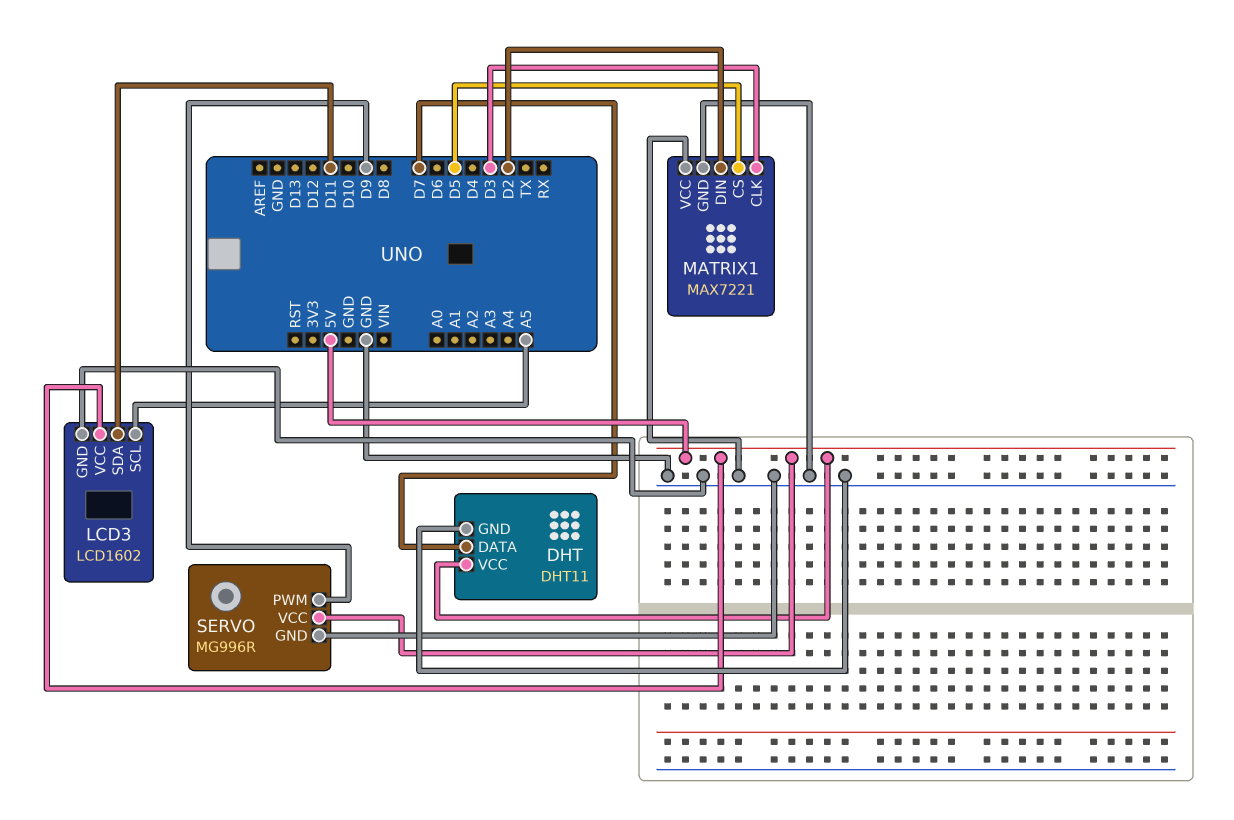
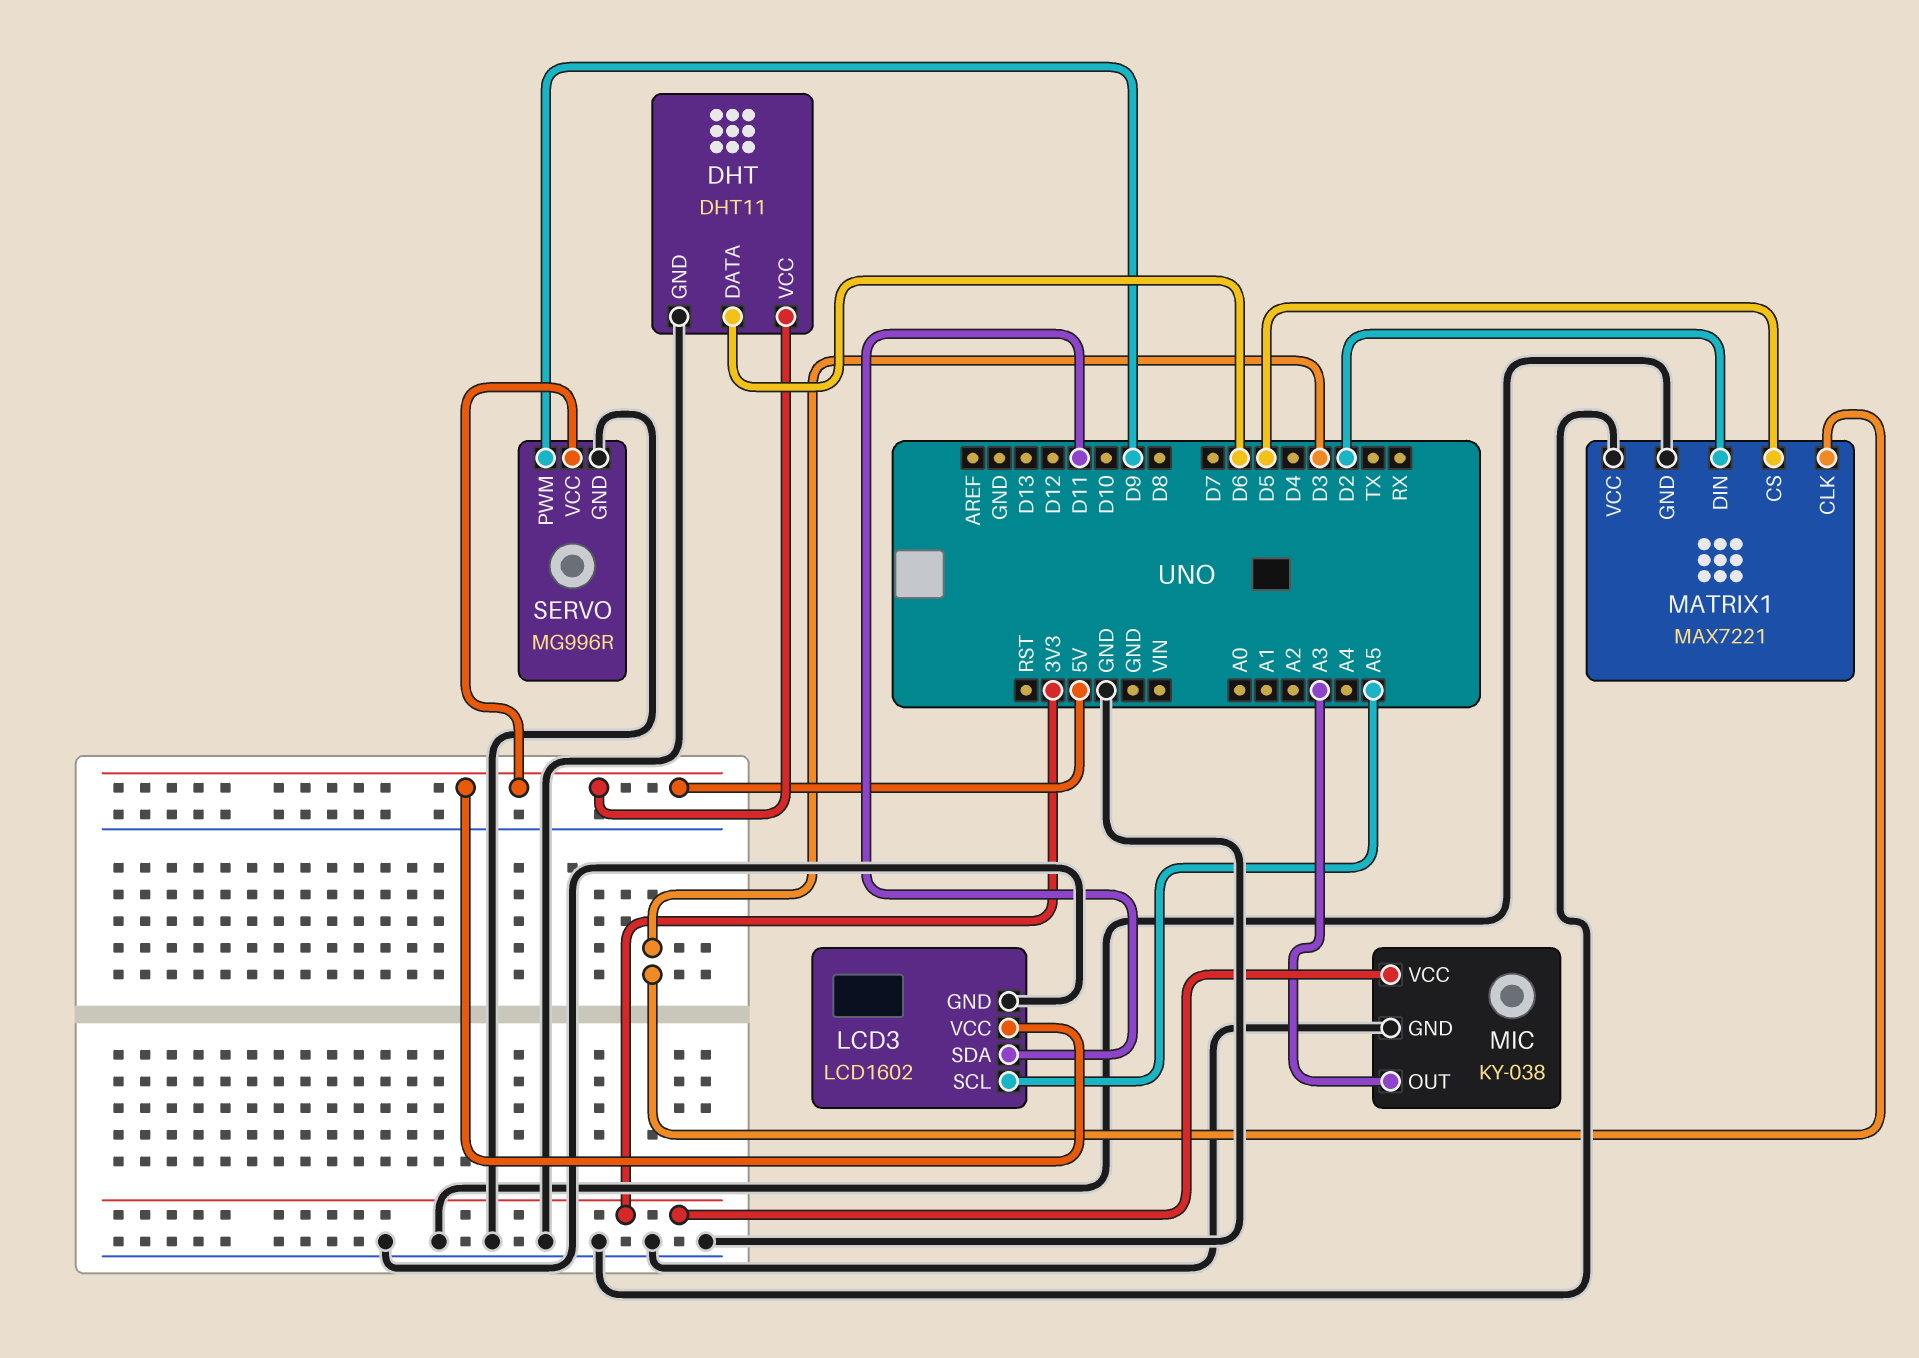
DHT pin DATA: D7 -> D6
MIC: none -> KY-038
MIC pin GND: none -> GND
MIC pin OUT: none -> A3
MIC pin VCC: none -> 3V3

